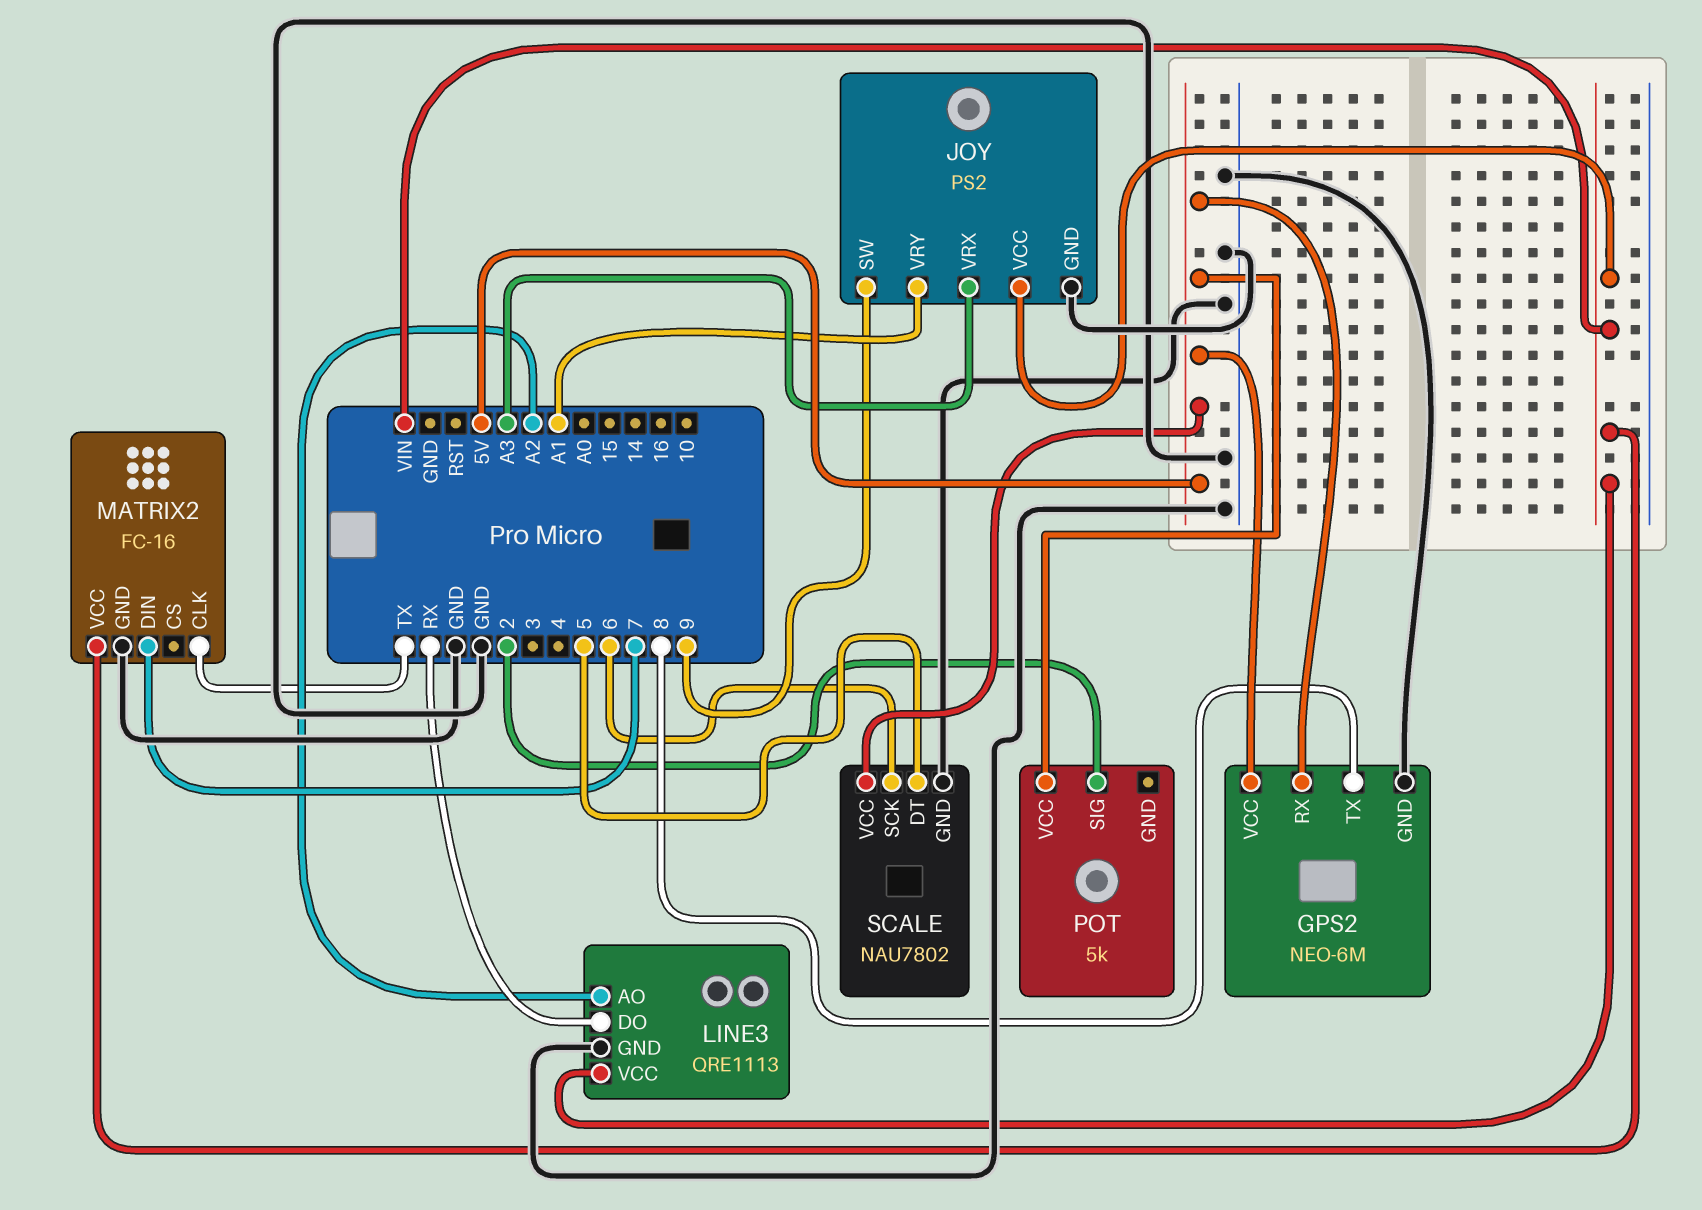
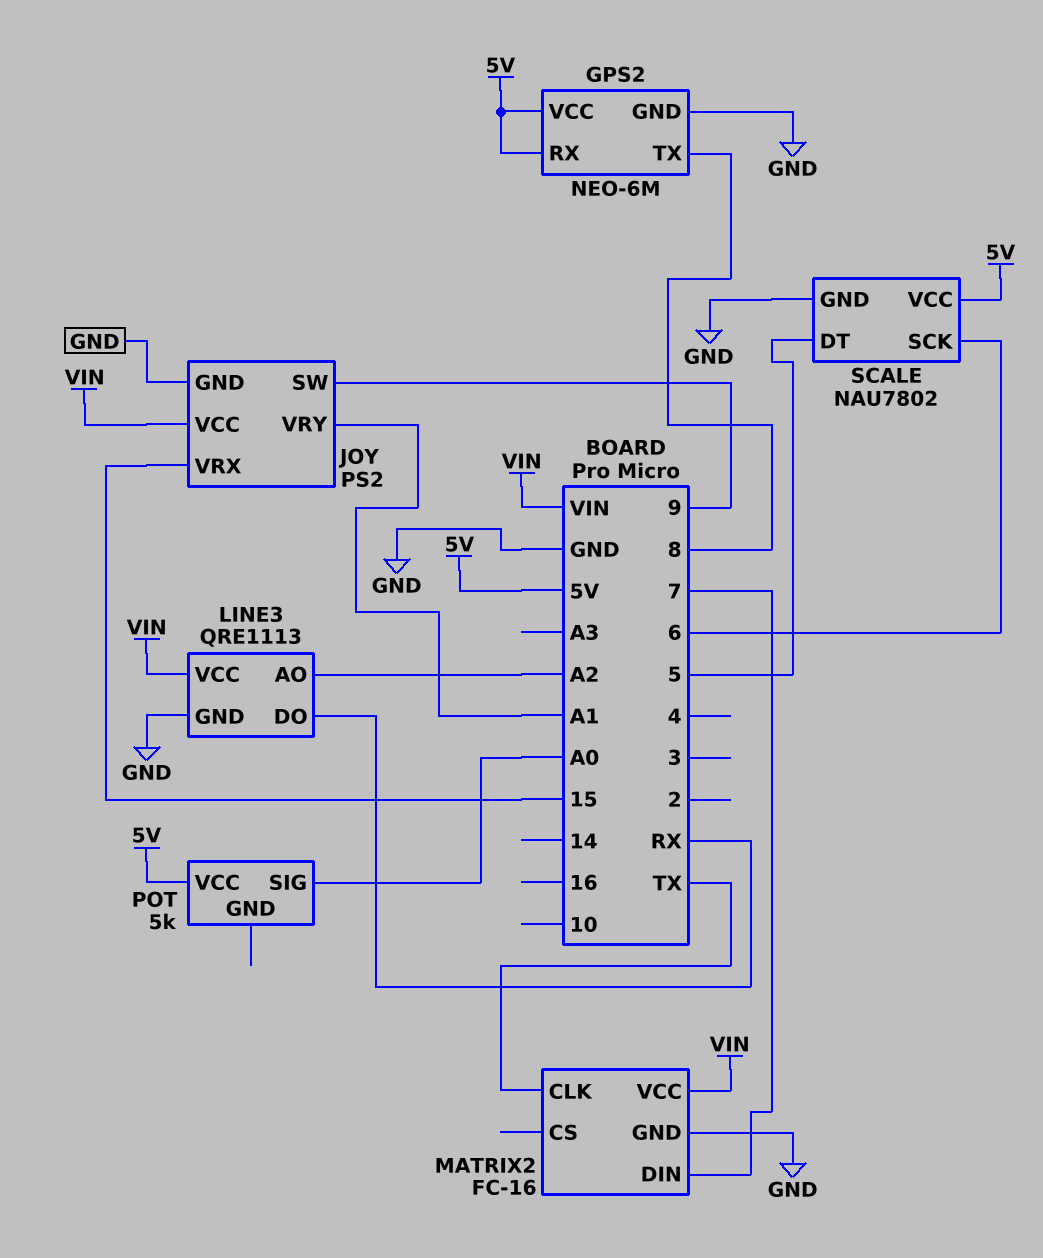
JOY pin VRX: A3 -> 15
POT pin SIG: 2 -> A0

